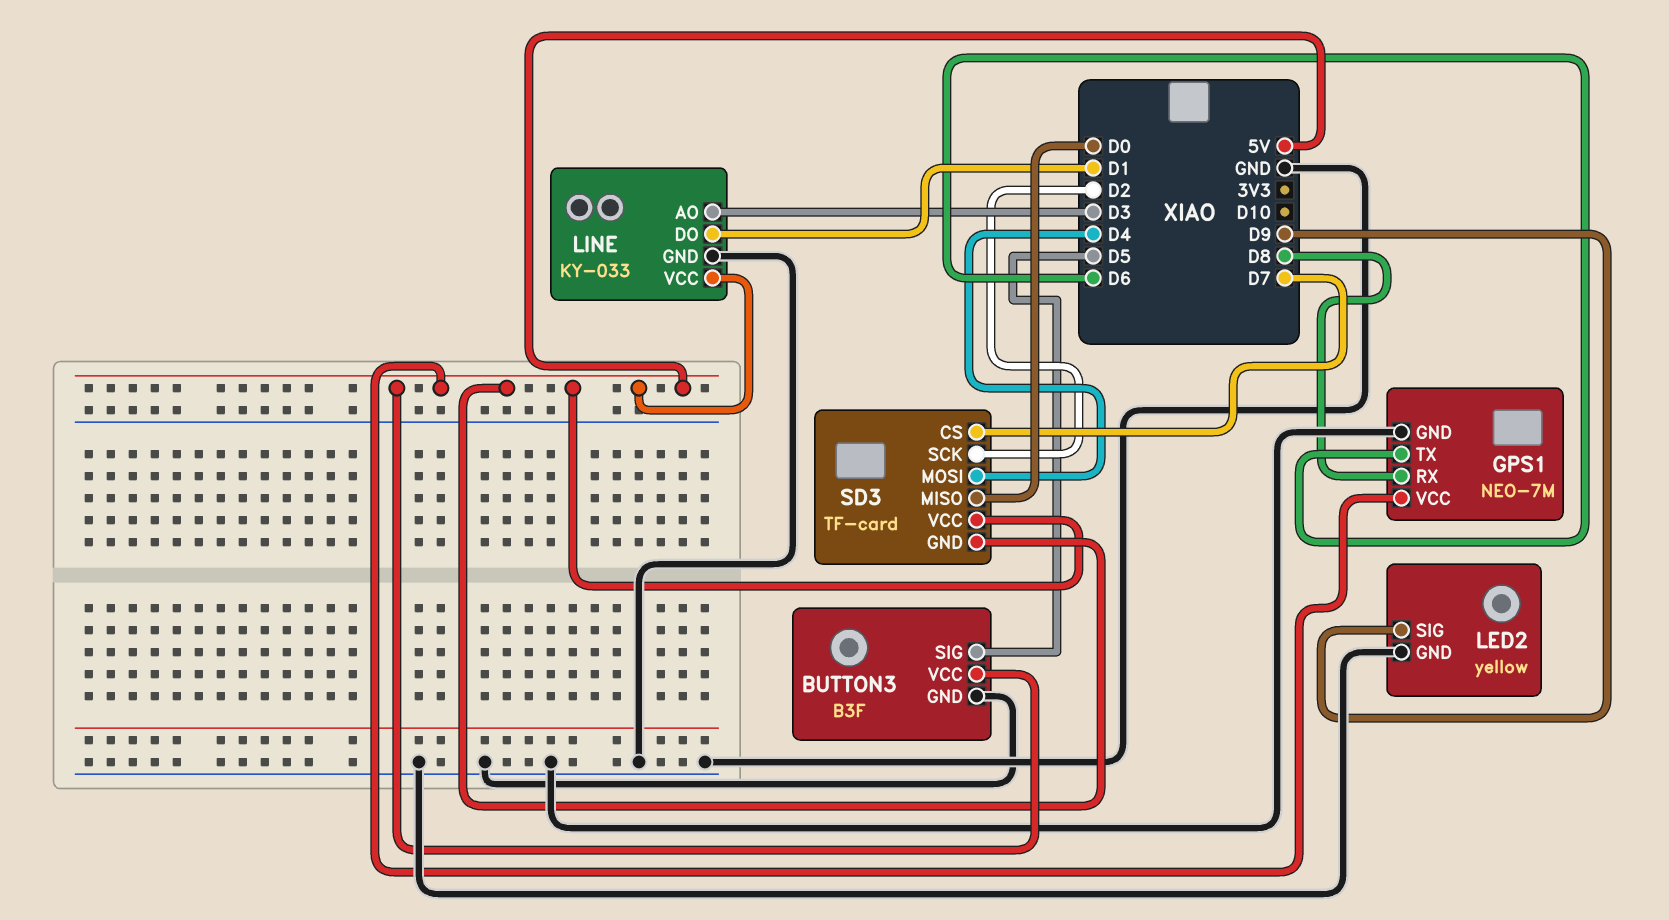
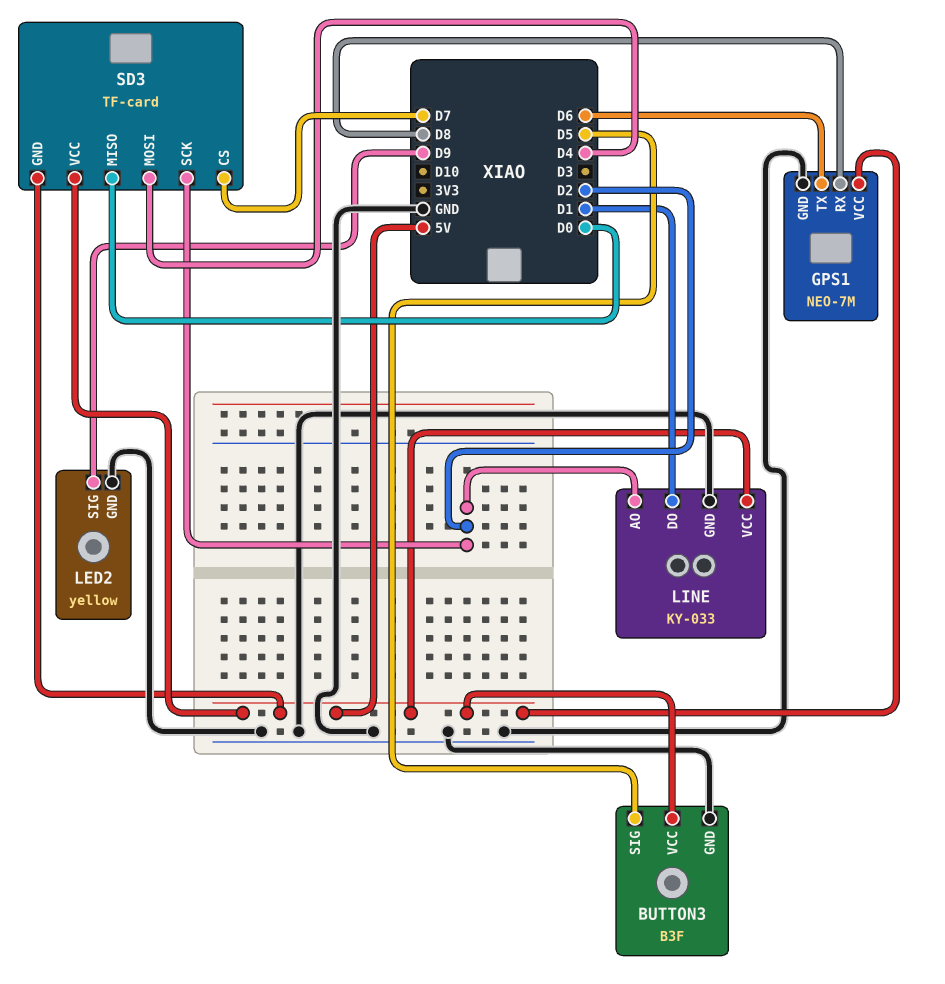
LINE pin AO: D3 -> D2

